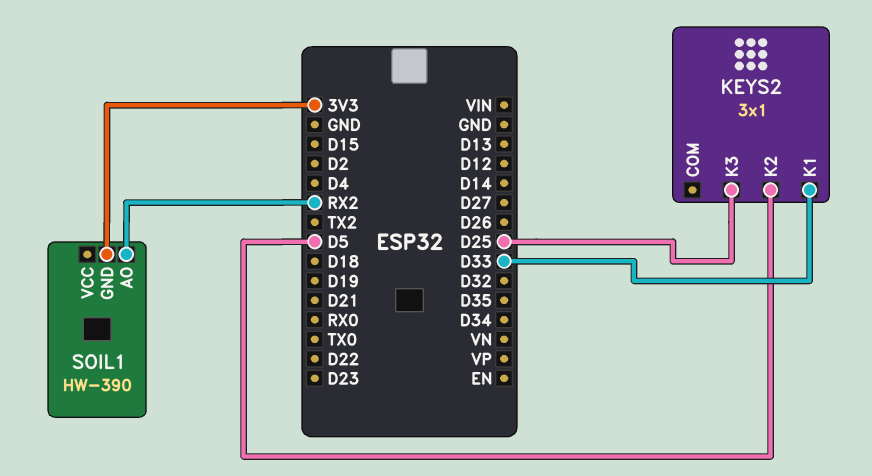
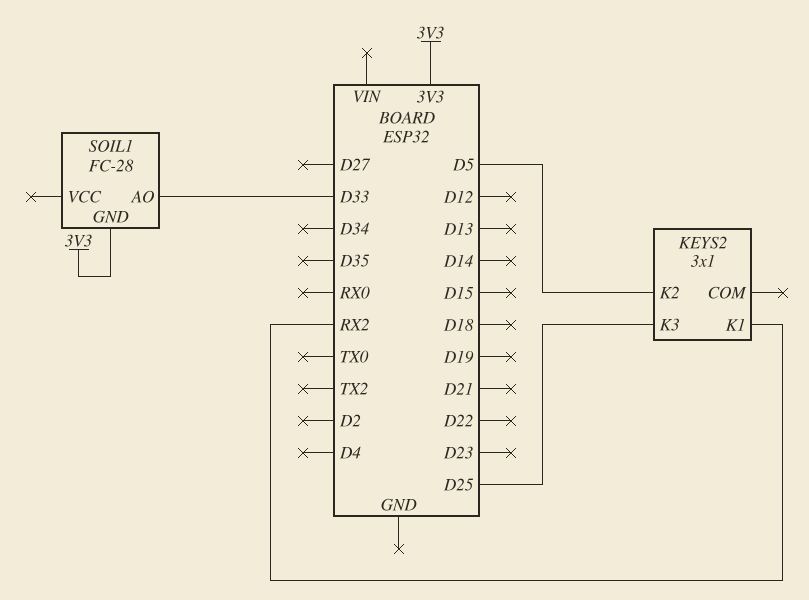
KEYS2 pin K1: D33 -> RX2
SOIL1: HW-390 -> FC-28
SOIL1 pin AO: RX2 -> D33

